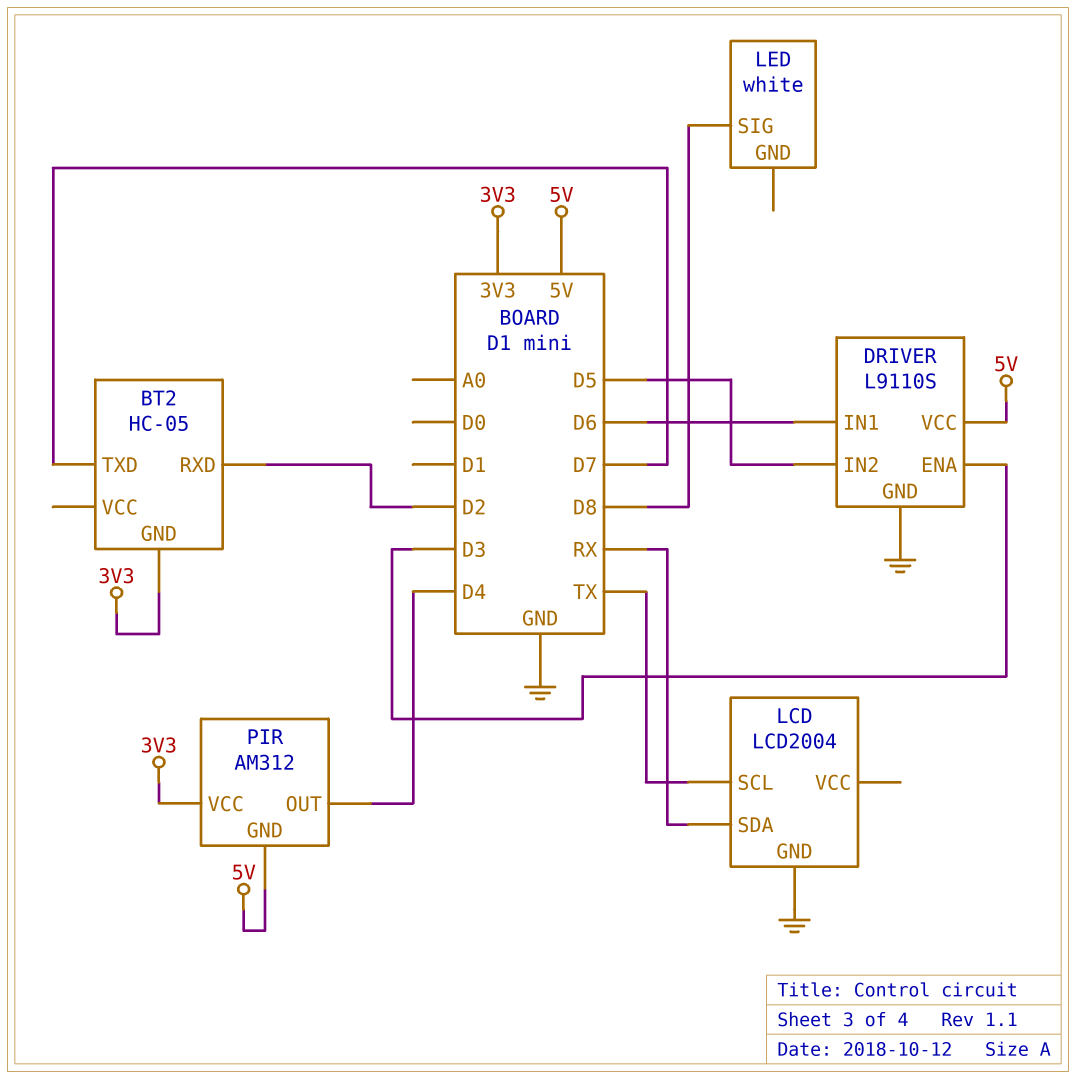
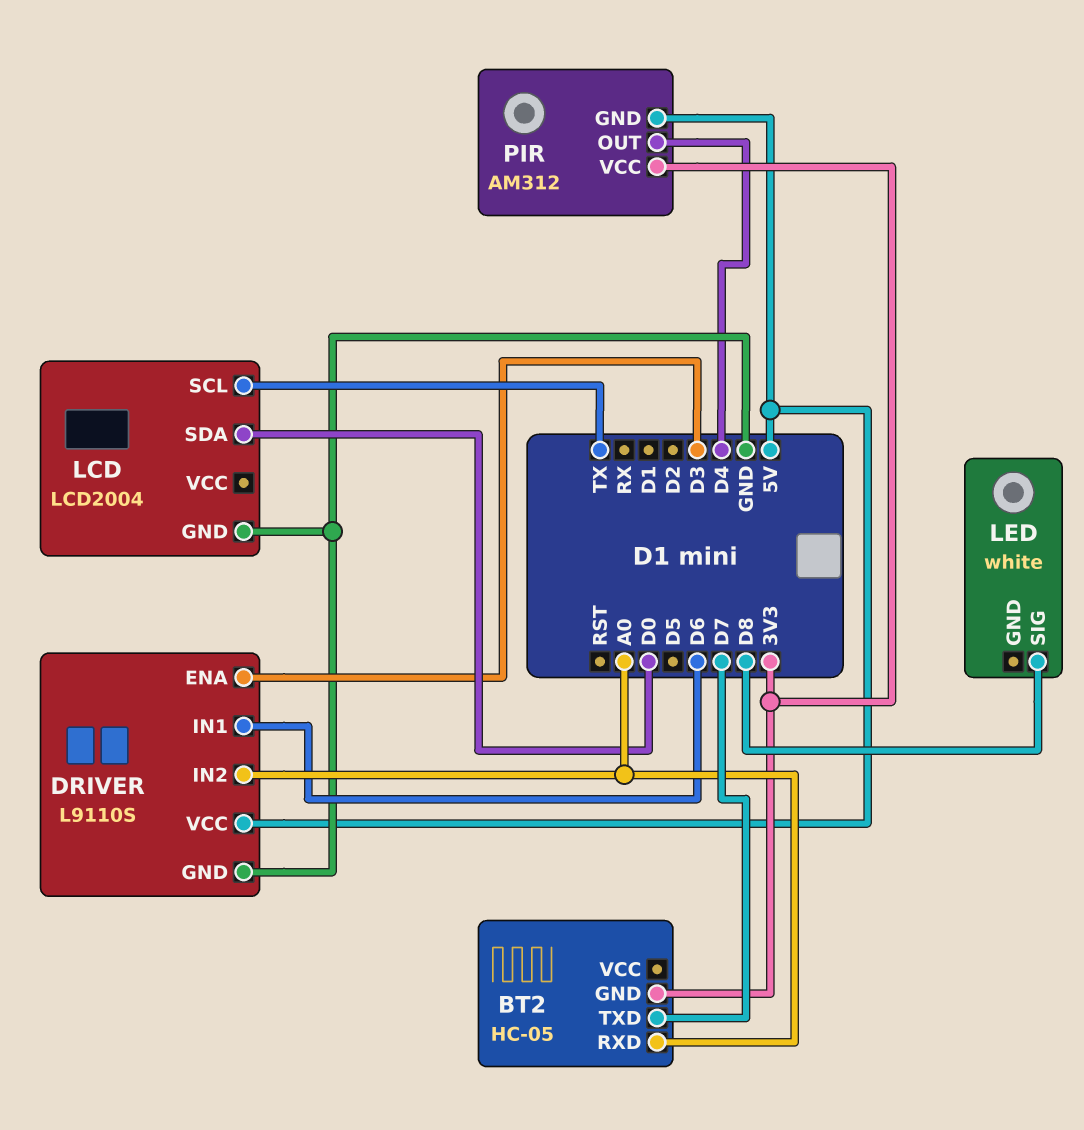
BT2 pin RXD: D2 -> A0
DRIVER pin IN2: D5 -> A0
LCD pin SDA: RX -> D0

